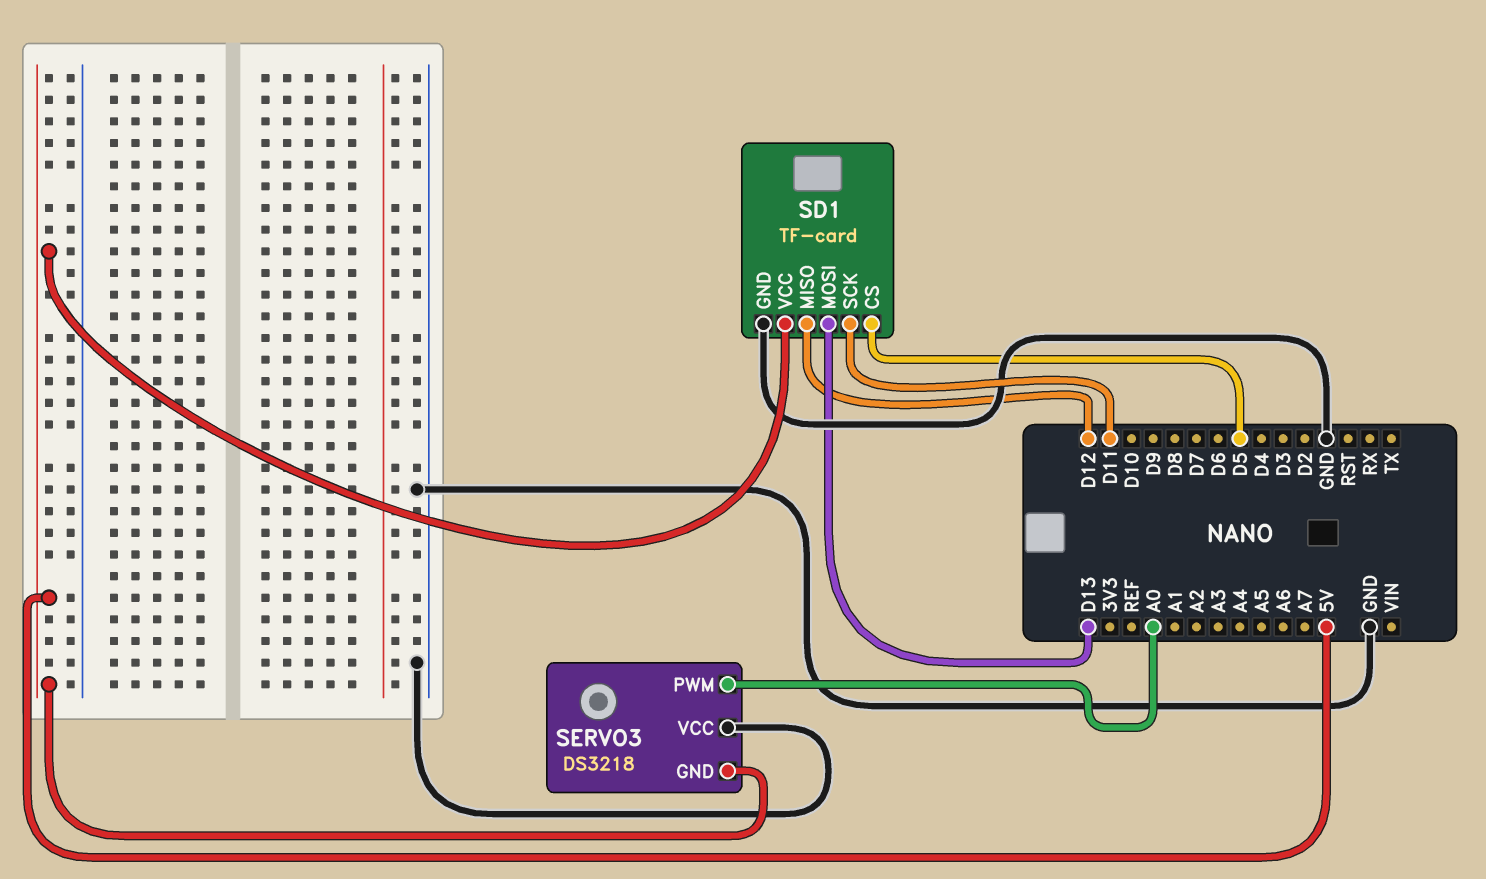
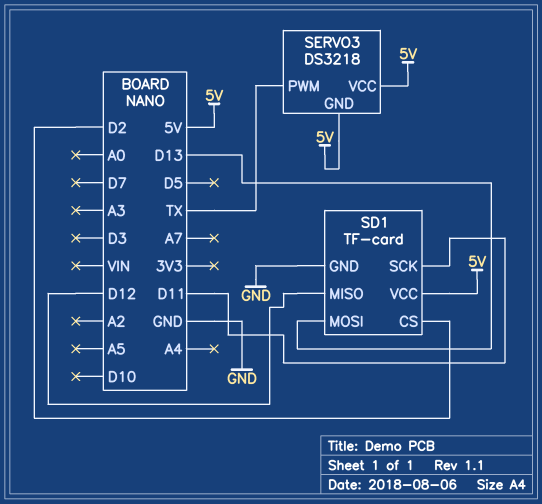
SD1 pin CS: D5 -> D2
SERVO3 pin PWM: A0 -> TX
SERVO3 pin VCC: GND -> 5V

